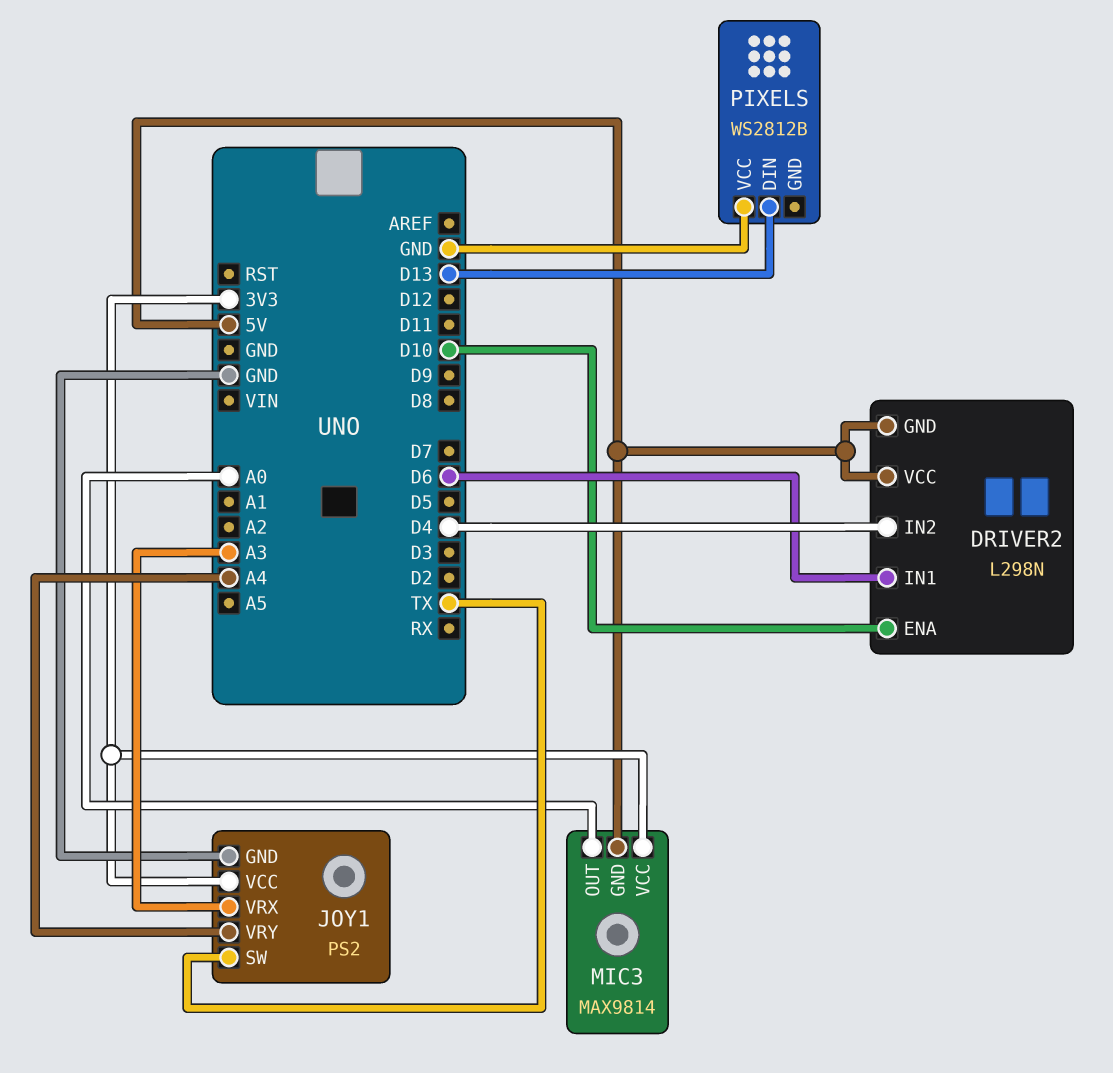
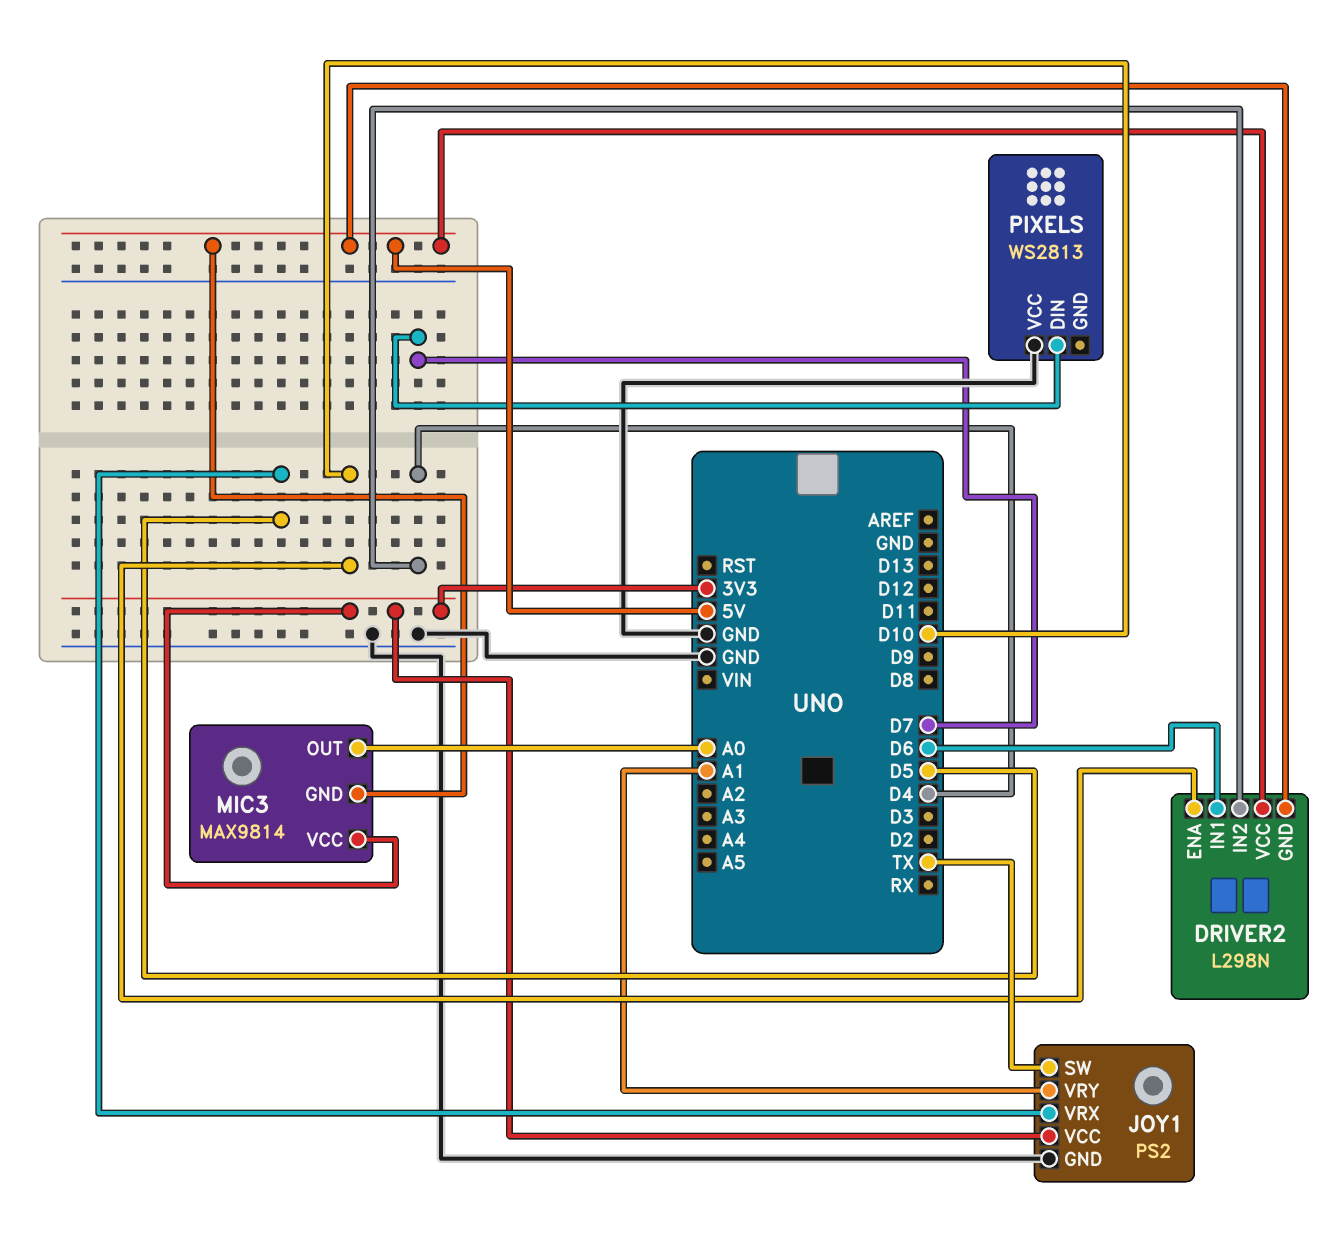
JOY1 pin VRX: A3 -> D5
JOY1 pin VRY: A4 -> A1
PIXELS: WS2812B -> WS2813
PIXELS pin DIN: D13 -> D7

